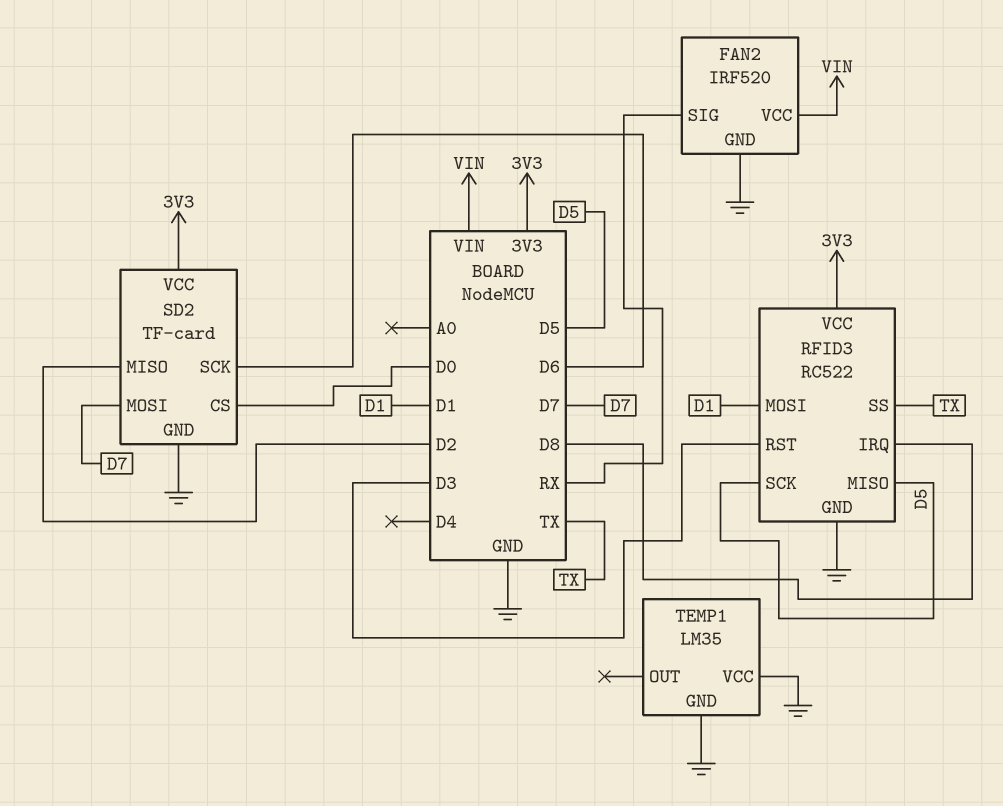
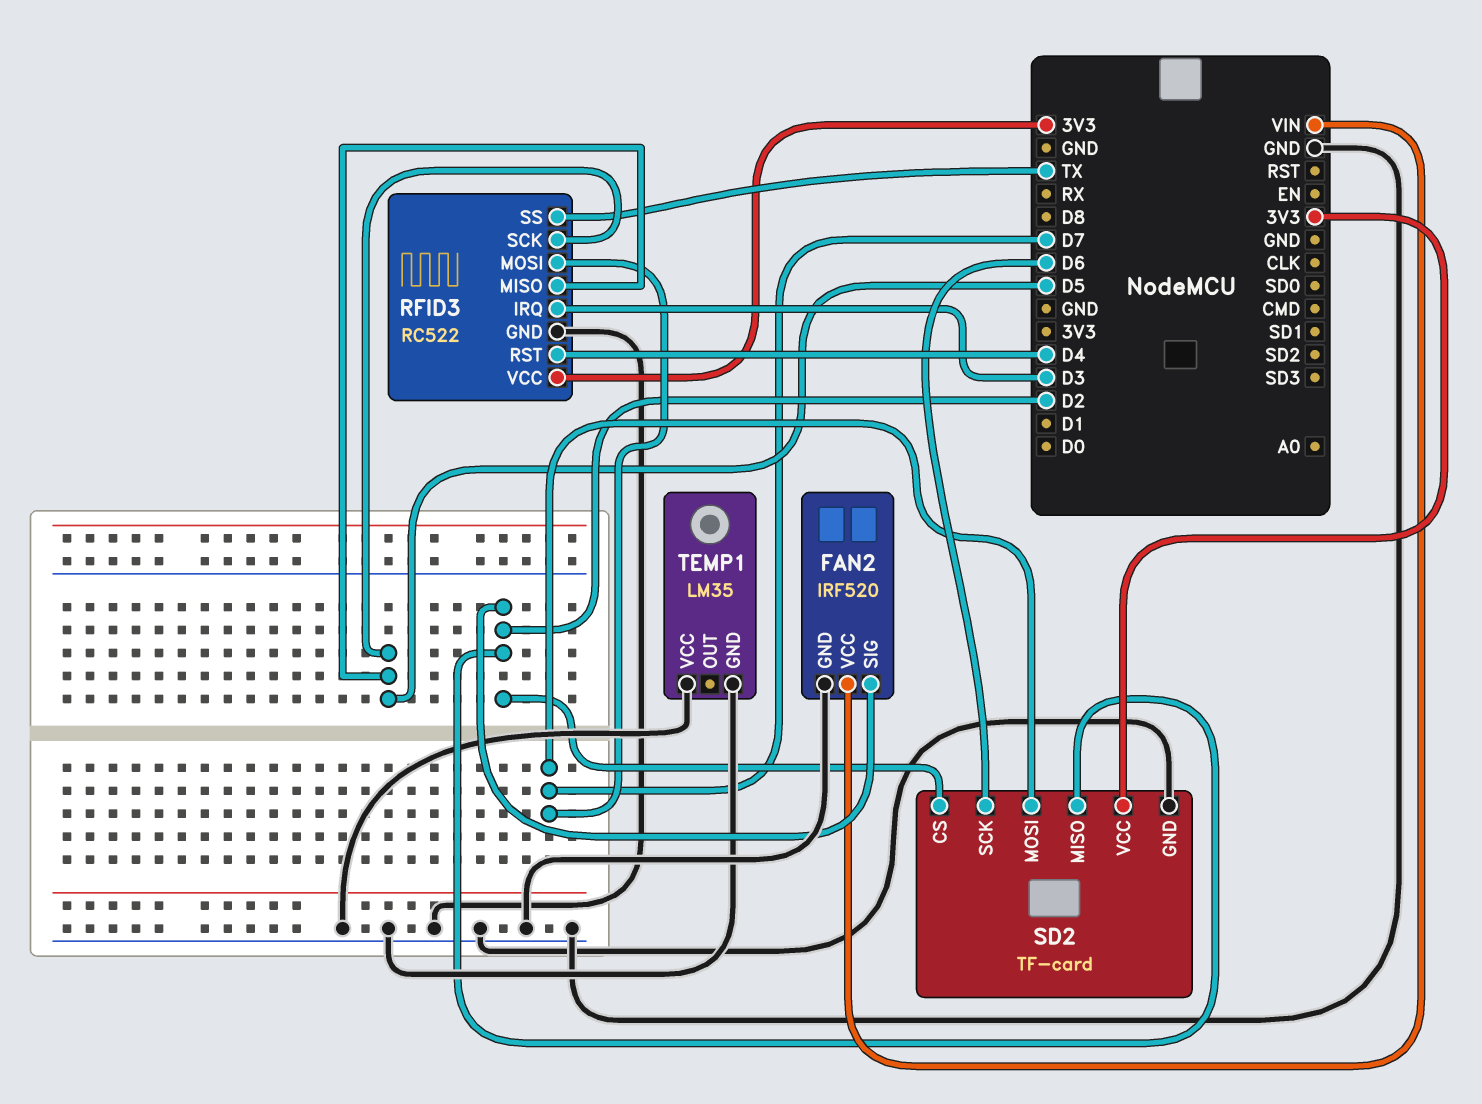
FAN2 pin SIG: RX -> D2
RFID3 pin IRQ: D8 -> D3
RFID3 pin MOSI: D1 -> D7
RFID3 pin RST: D3 -> D4
SD2 pin CS: D0 -> D2

